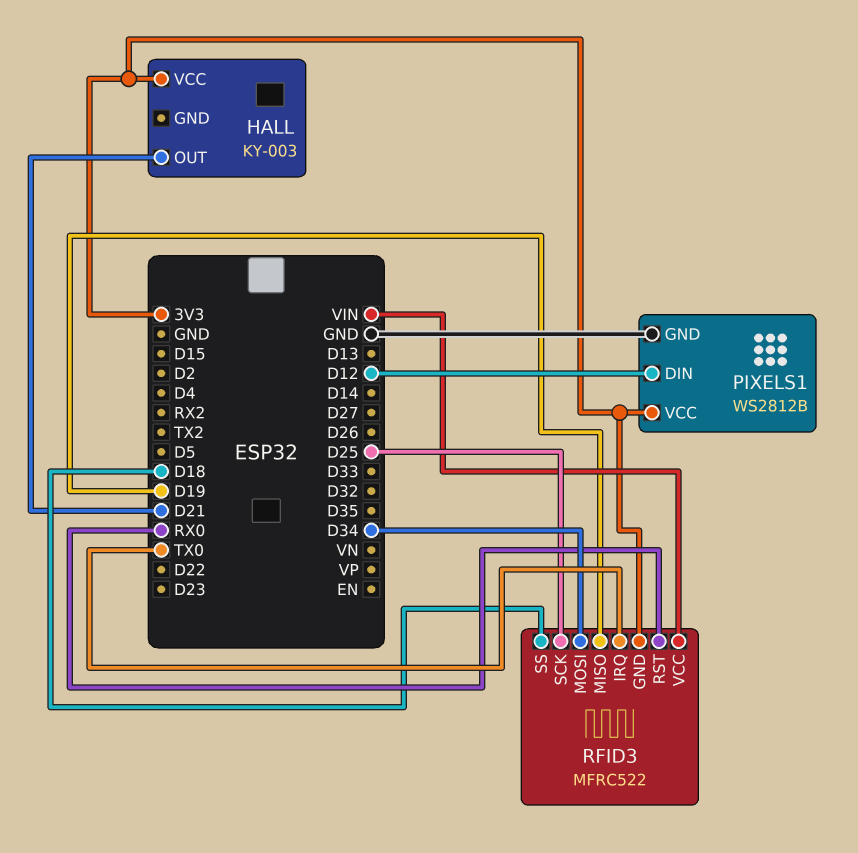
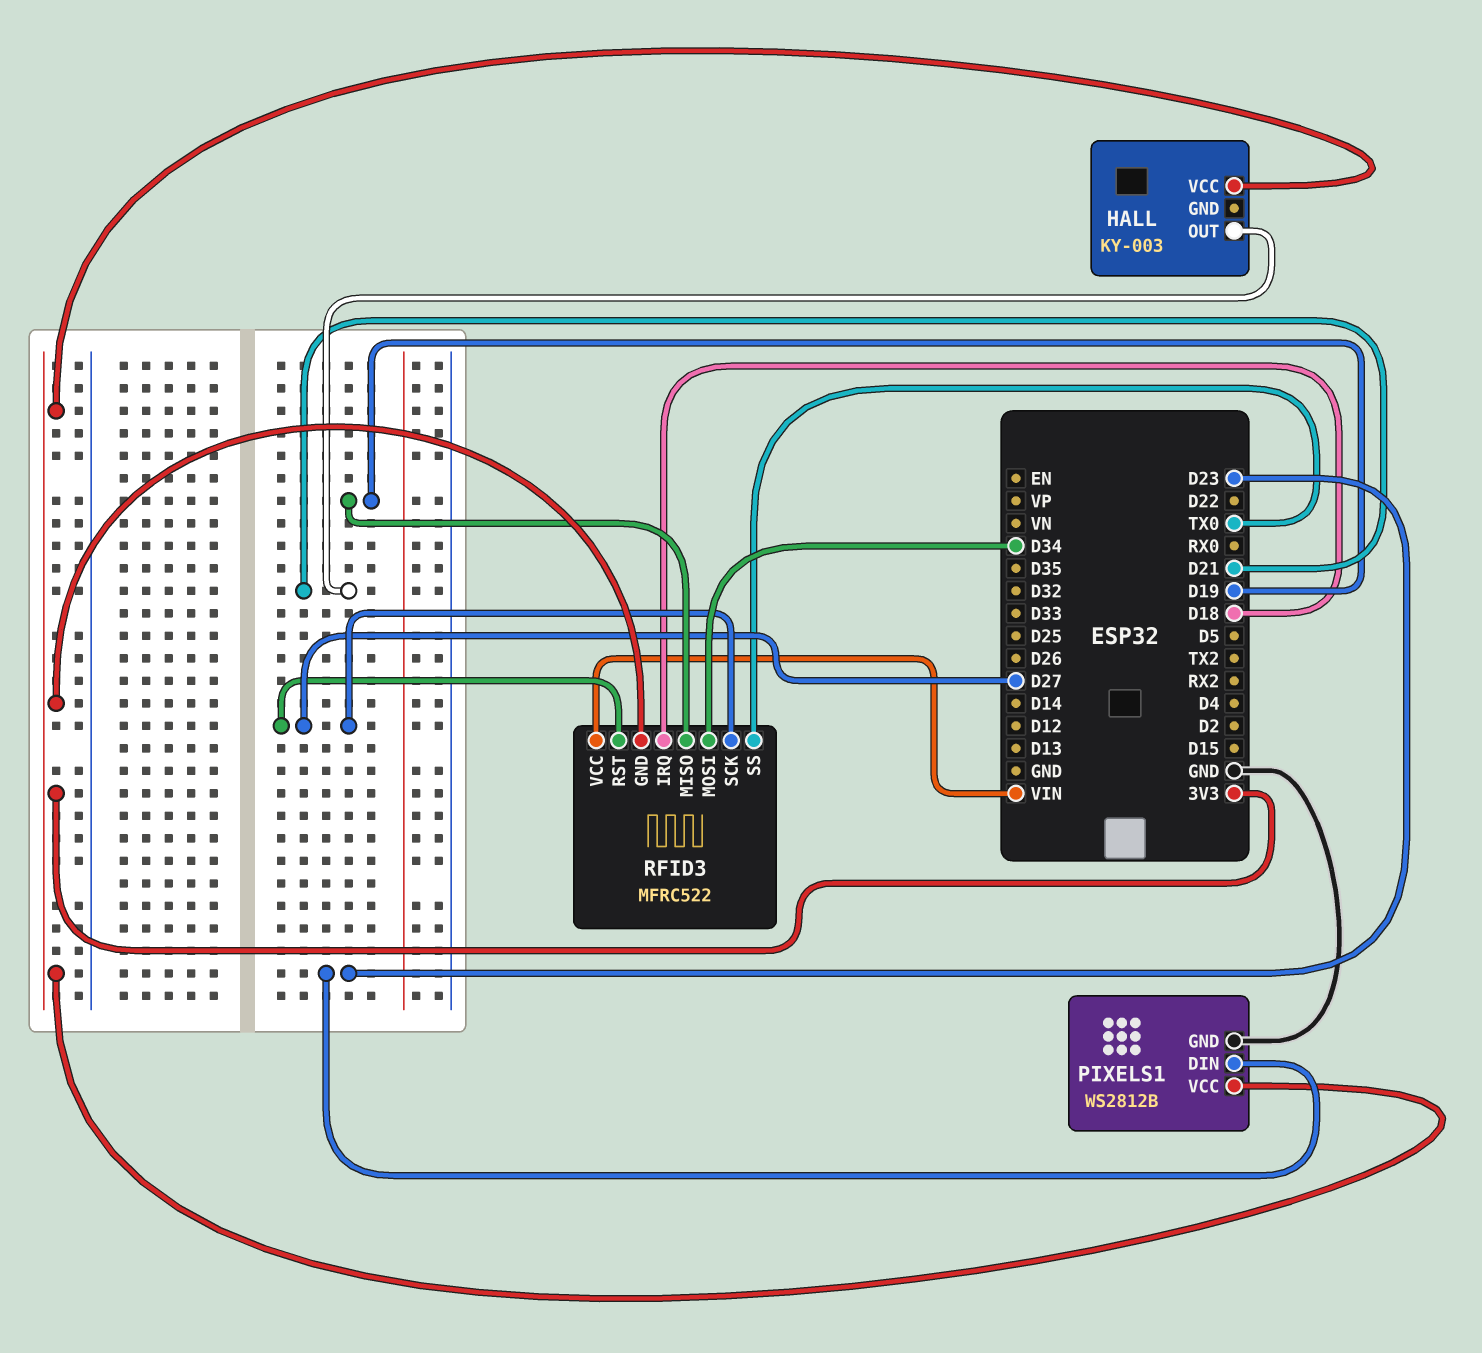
PIXELS1 pin DIN: D12 -> D23
RFID3 pin IRQ: TX0 -> D18
RFID3 pin RST: RX0 -> D27
RFID3 pin SCK: D25 -> D27
RFID3 pin SS: D18 -> TX0

